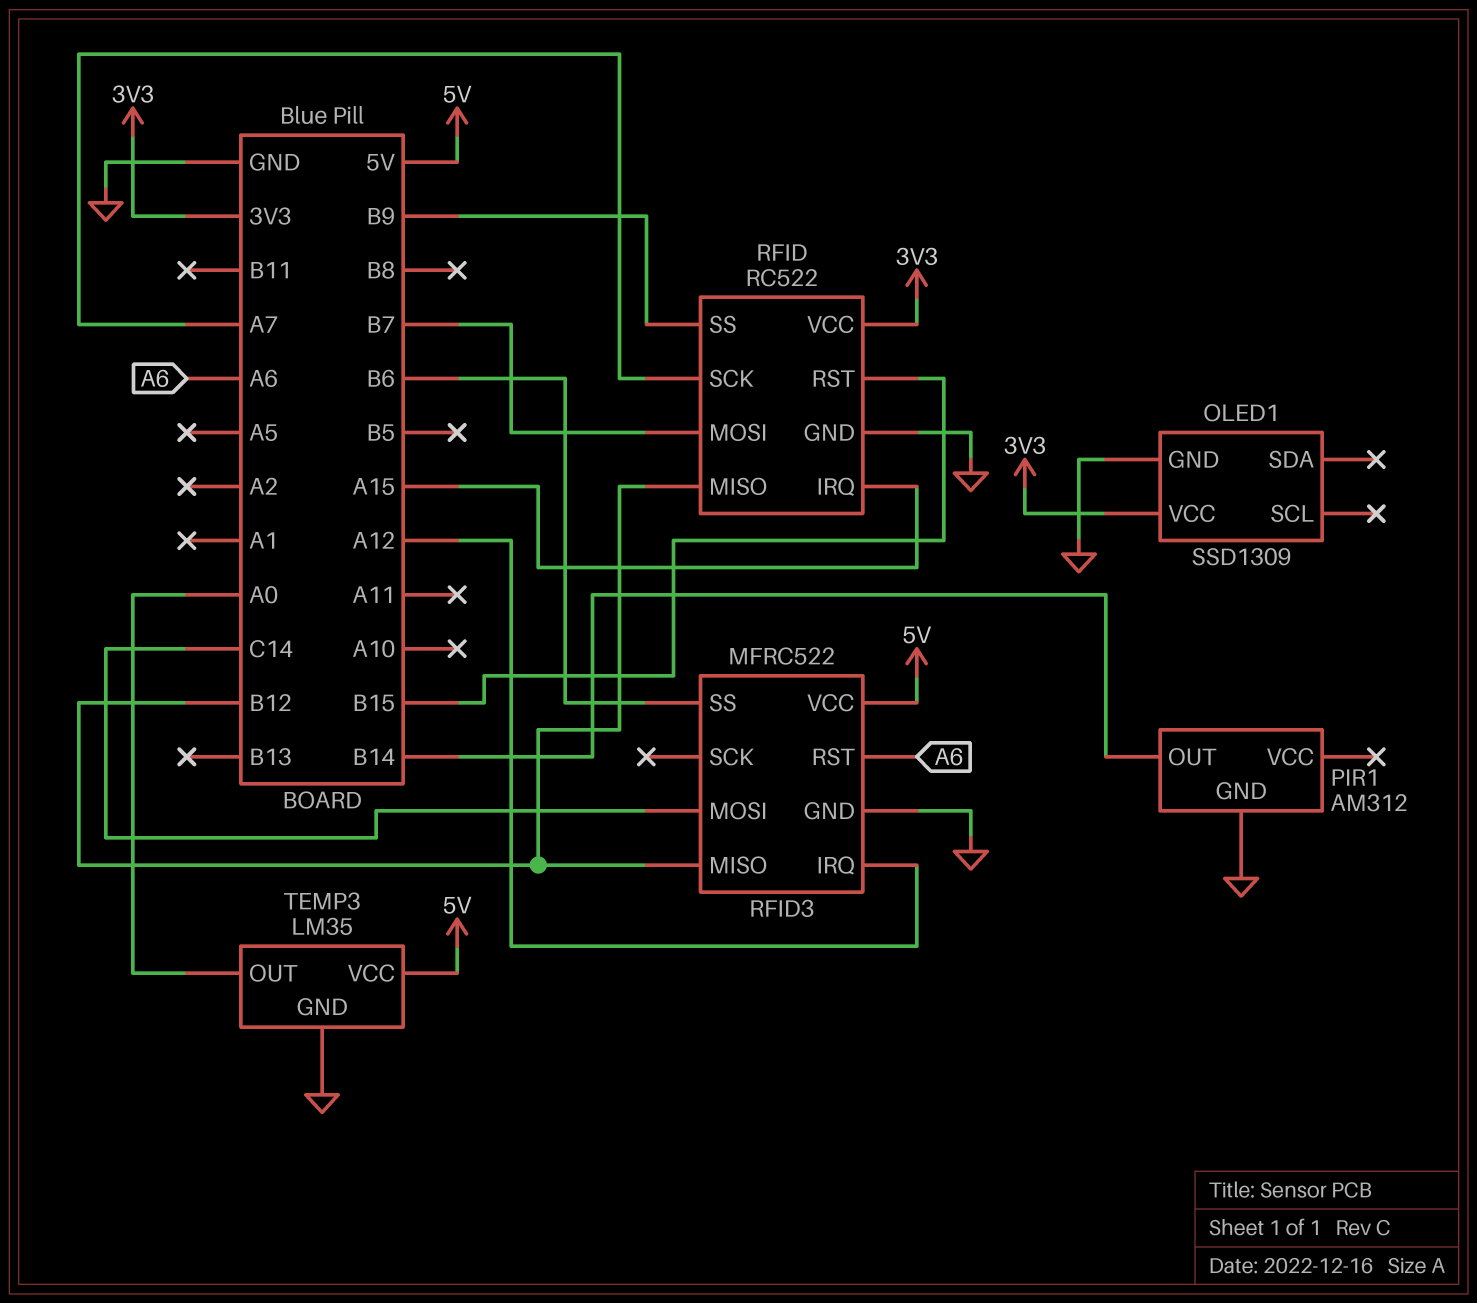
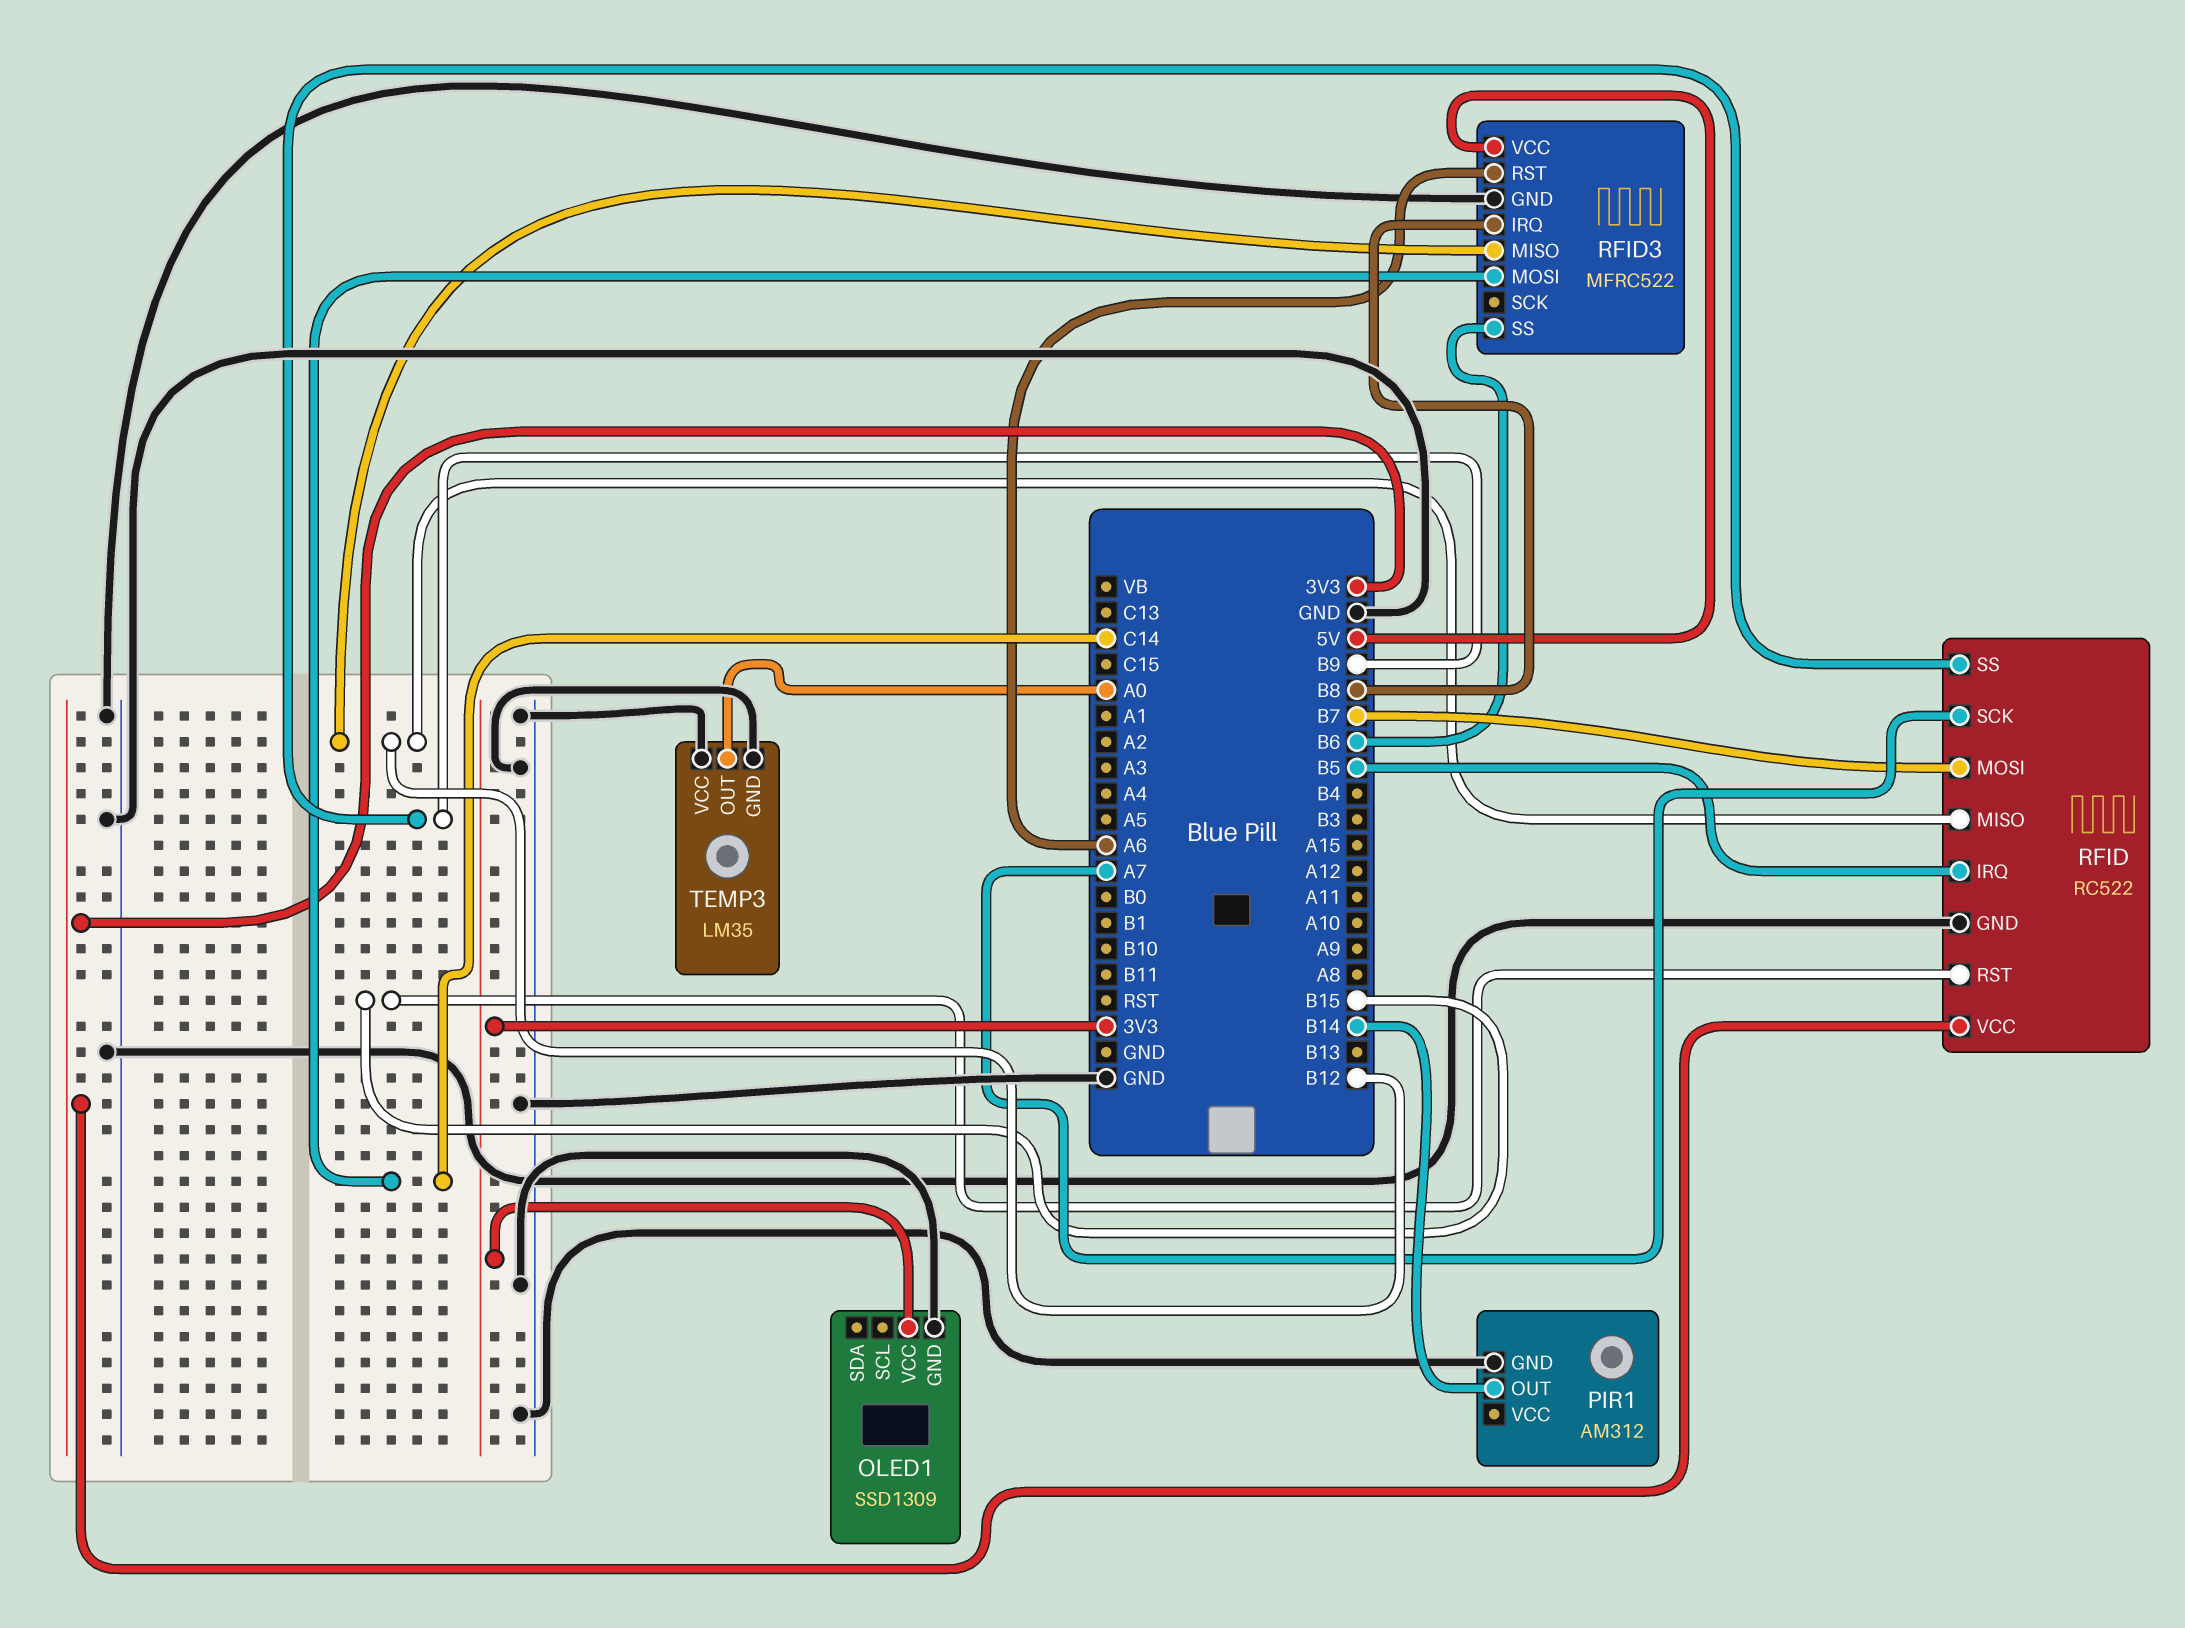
RFID pin IRQ: A15 -> B5
RFID3 pin IRQ: A12 -> B8
TEMP3 pin VCC: 5V -> GND

